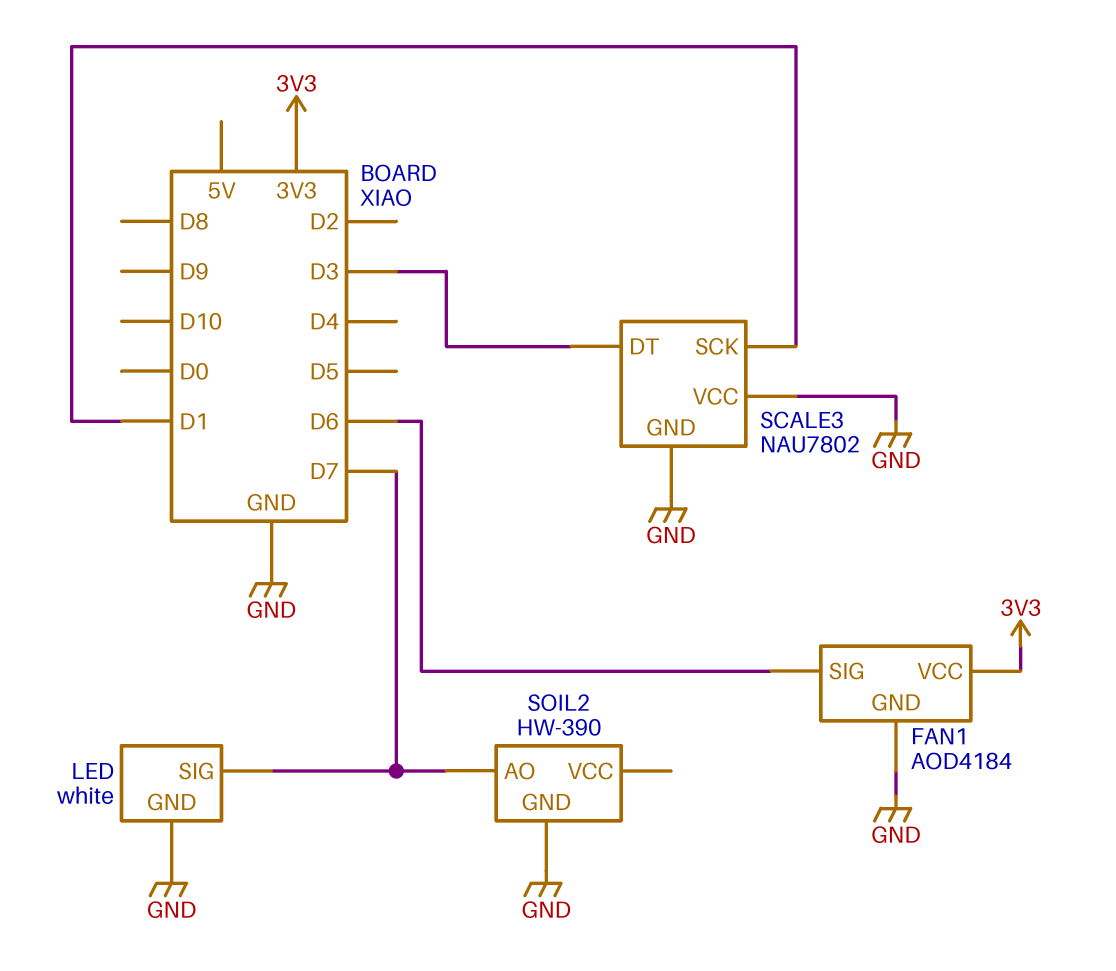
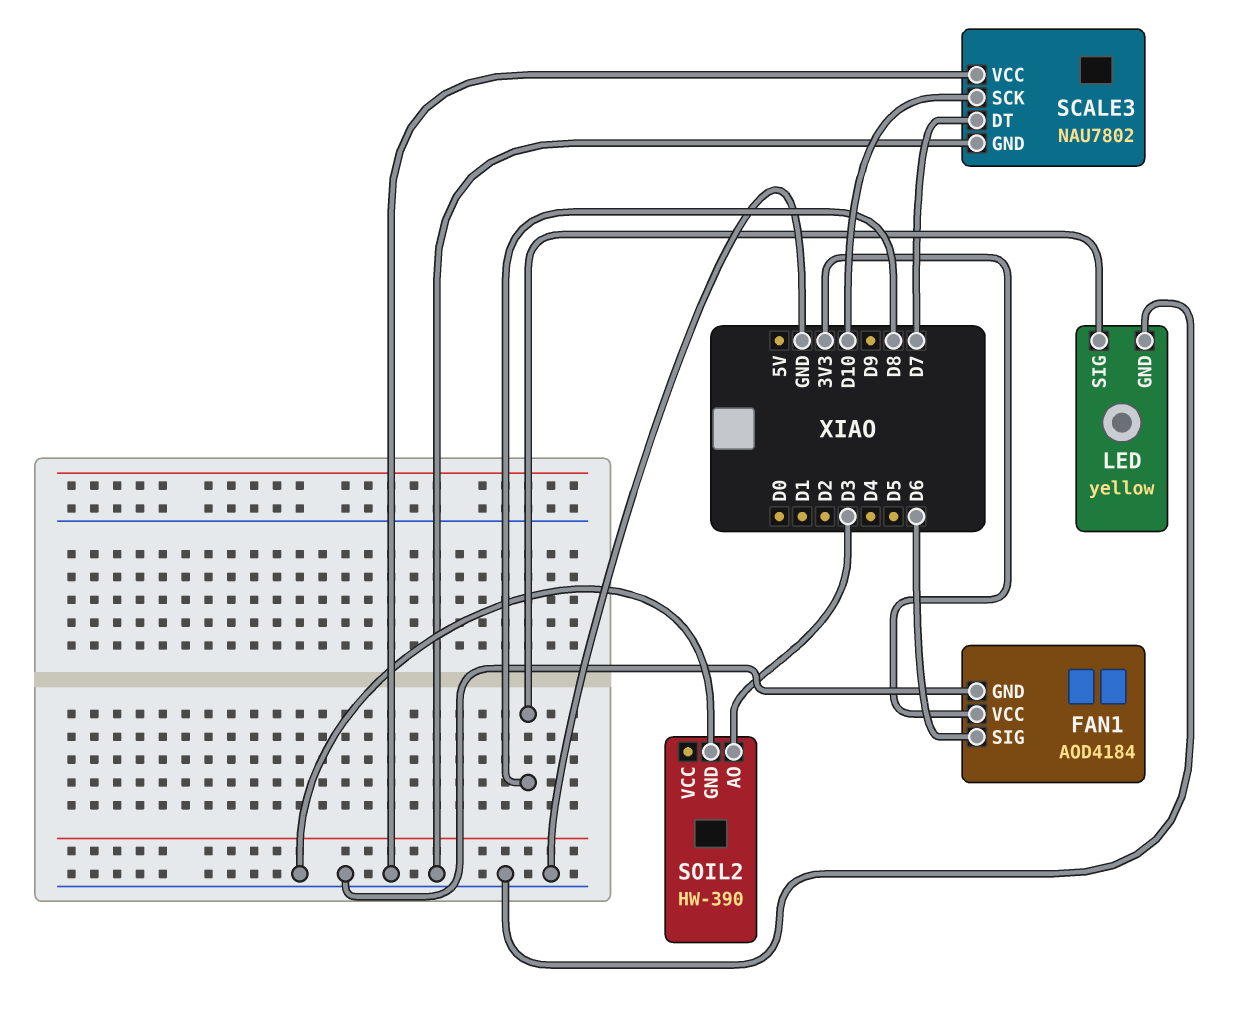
LED: white -> yellow
LED pin SIG: D7 -> D8
SCALE3 pin DT: D3 -> D7
SCALE3 pin SCK: D1 -> D10
SOIL2 pin AO: D7 -> D3

